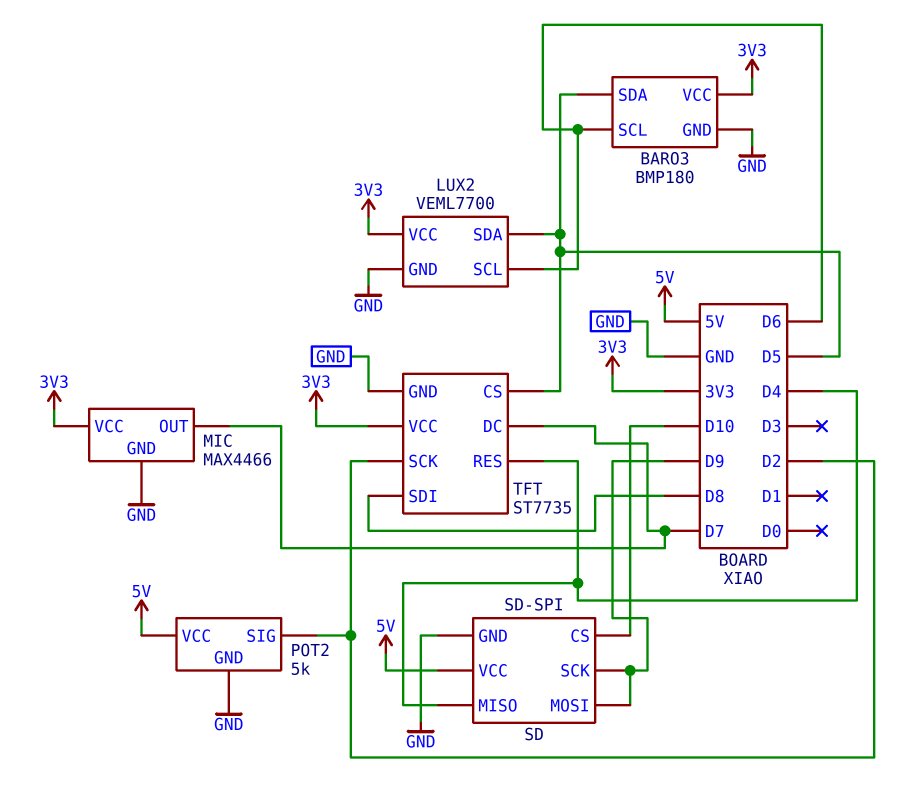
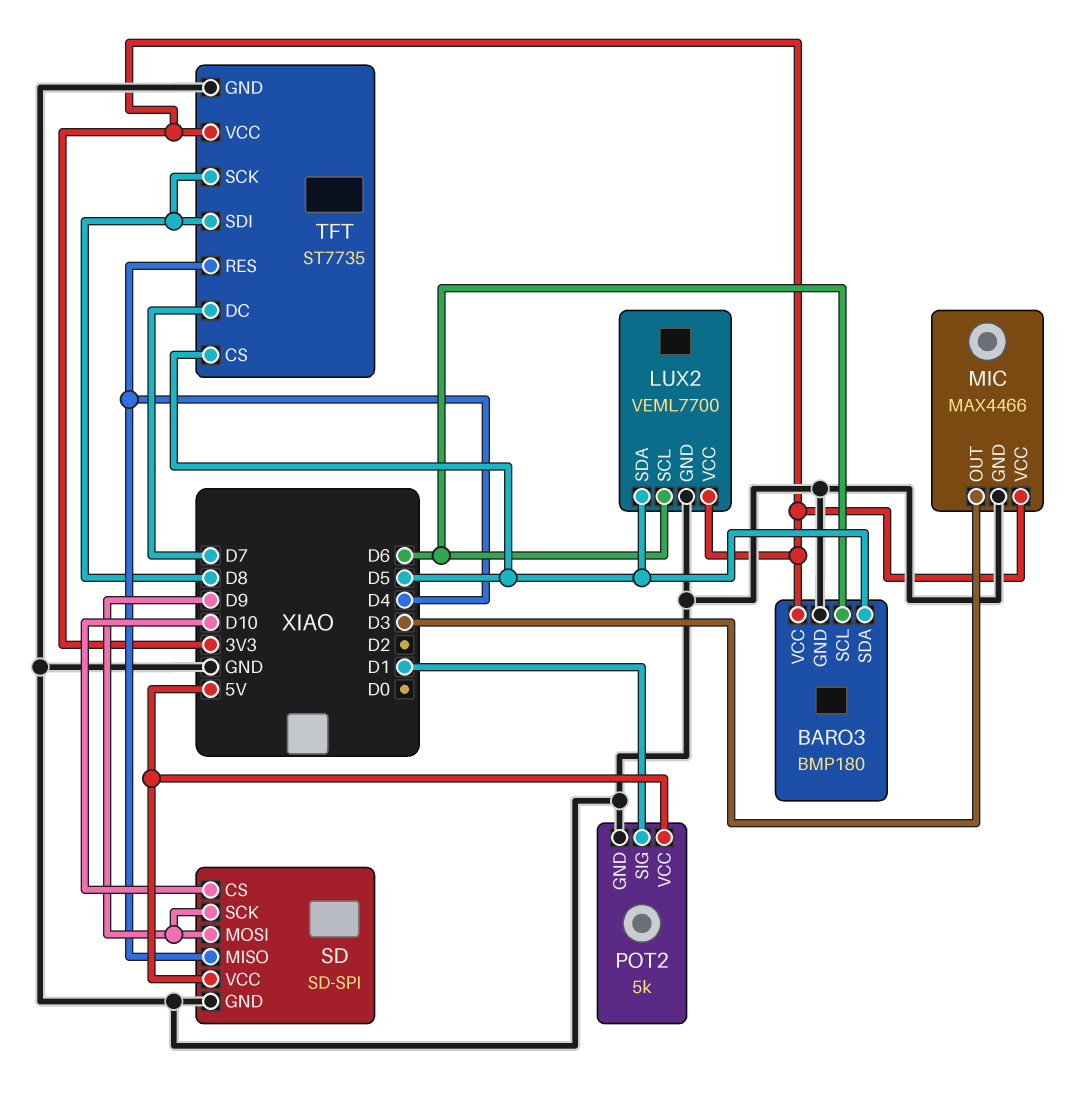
MIC pin OUT: D7 -> D3
POT2 pin SIG: D2 -> D1
TFT pin SCK: D2 -> D8

